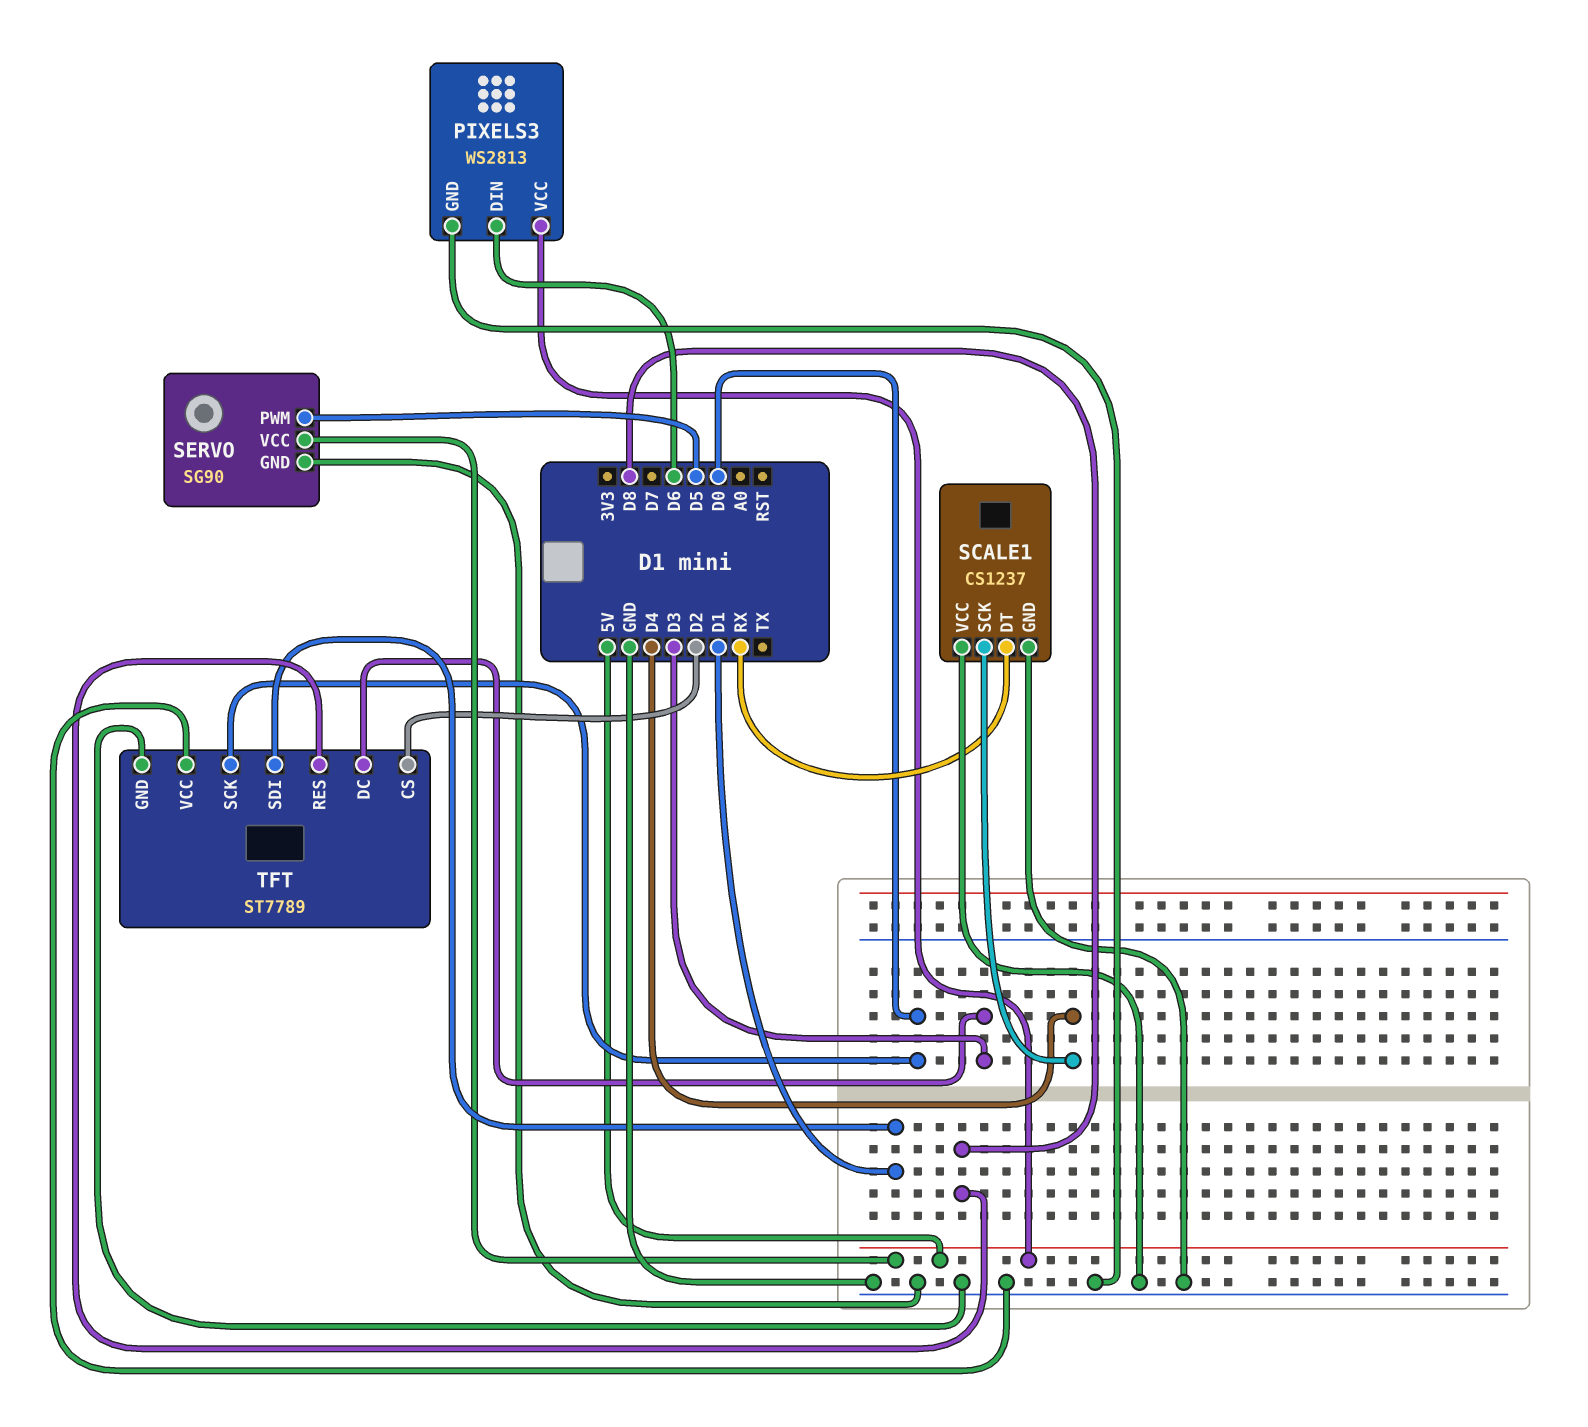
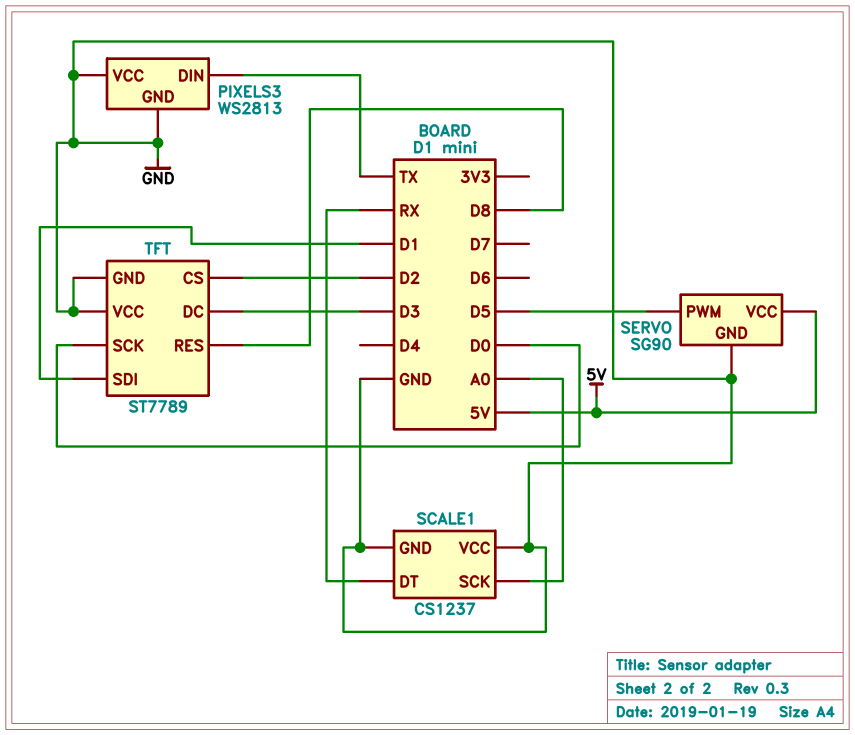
PIXELS3 pin DIN: D6 -> TX
PIXELS3 pin VCC: 5V -> GND
SCALE1 pin SCK: D4 -> A0

